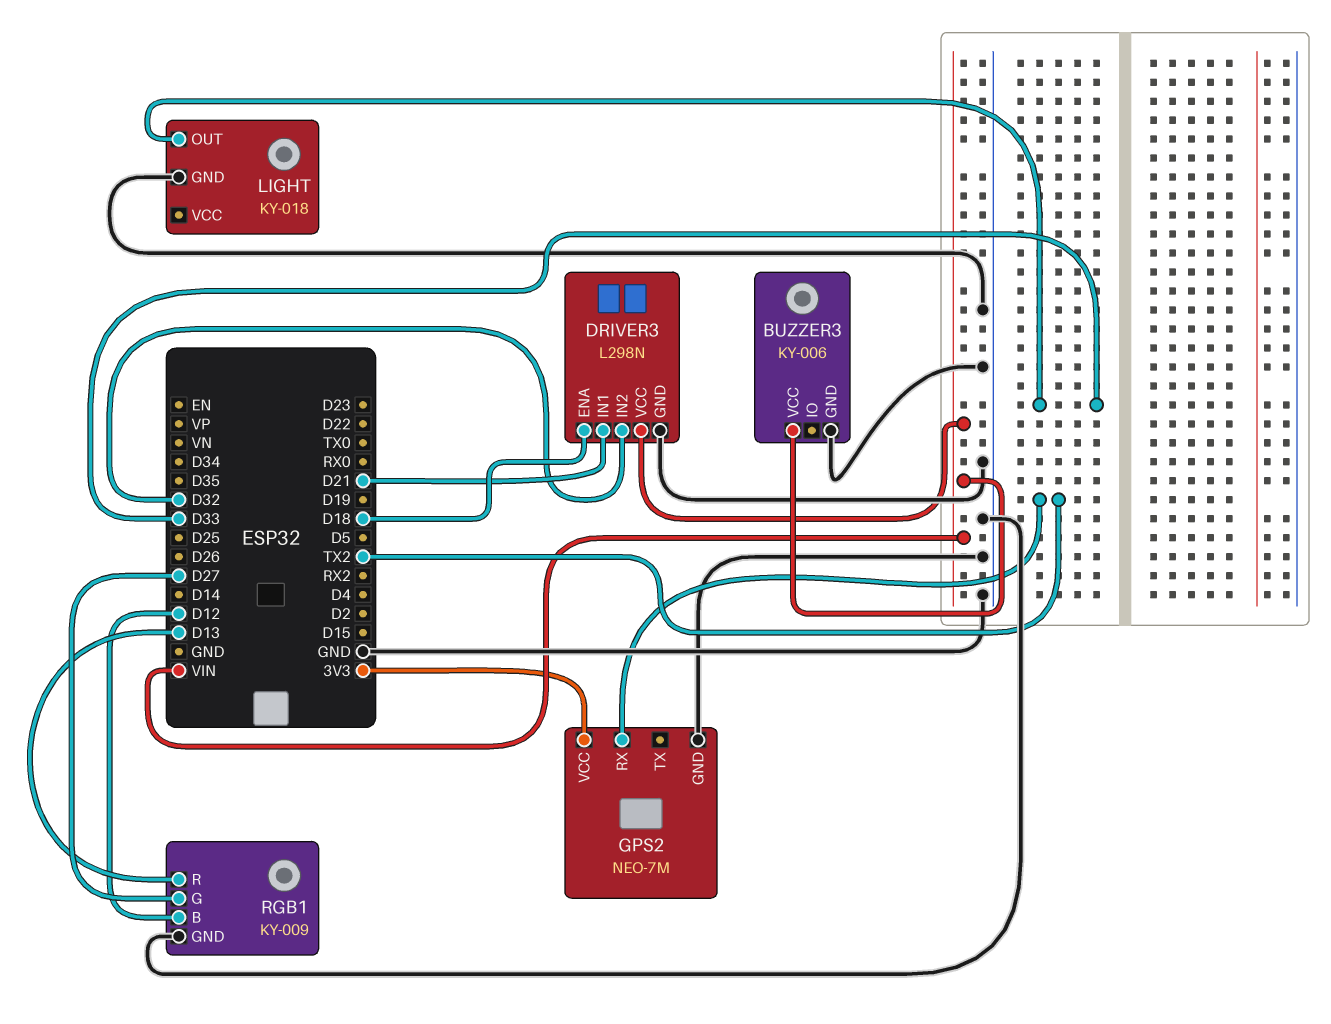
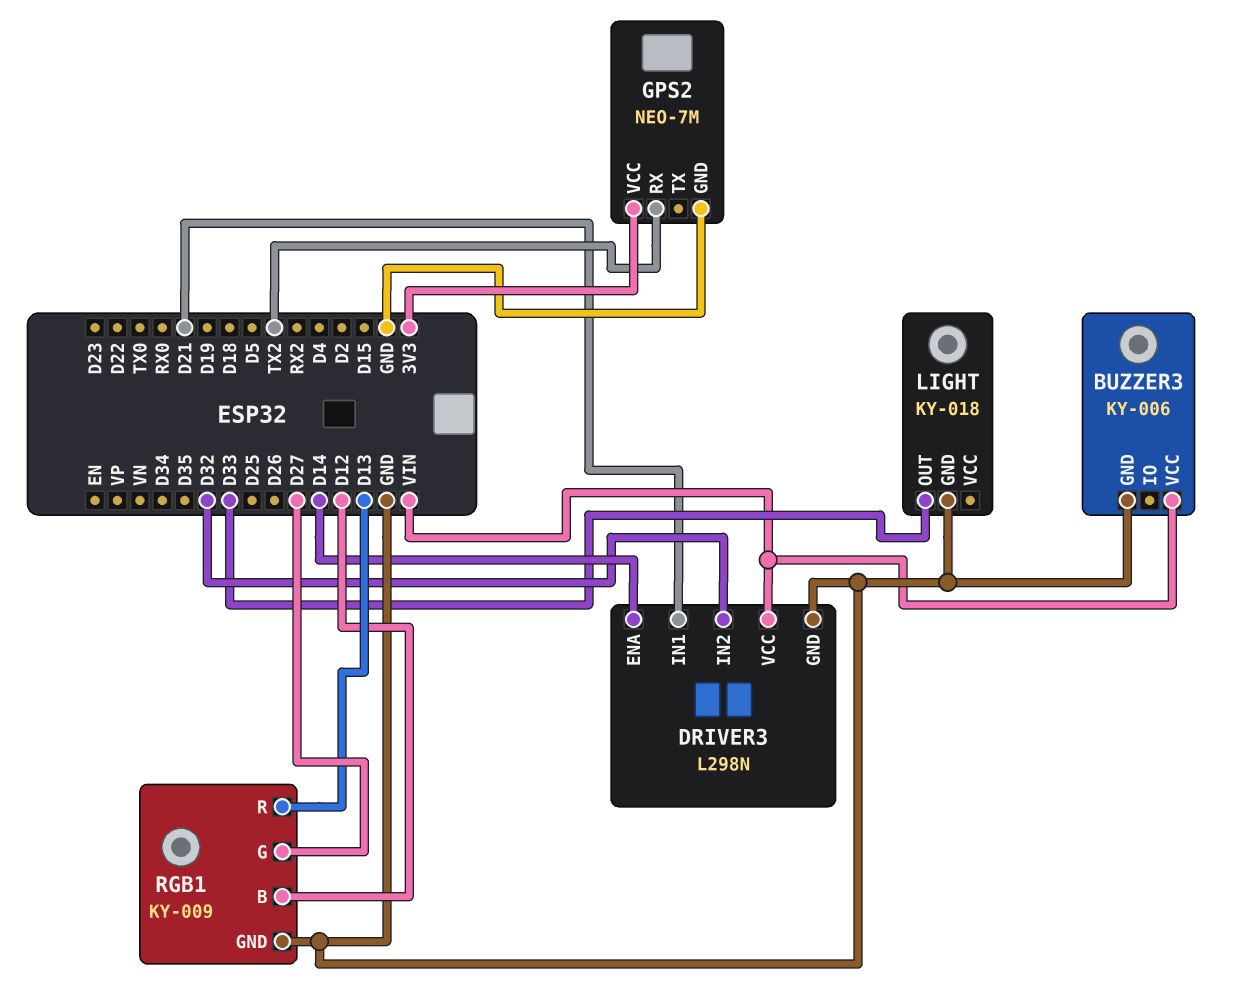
DRIVER3 pin ENA: D18 -> D14

